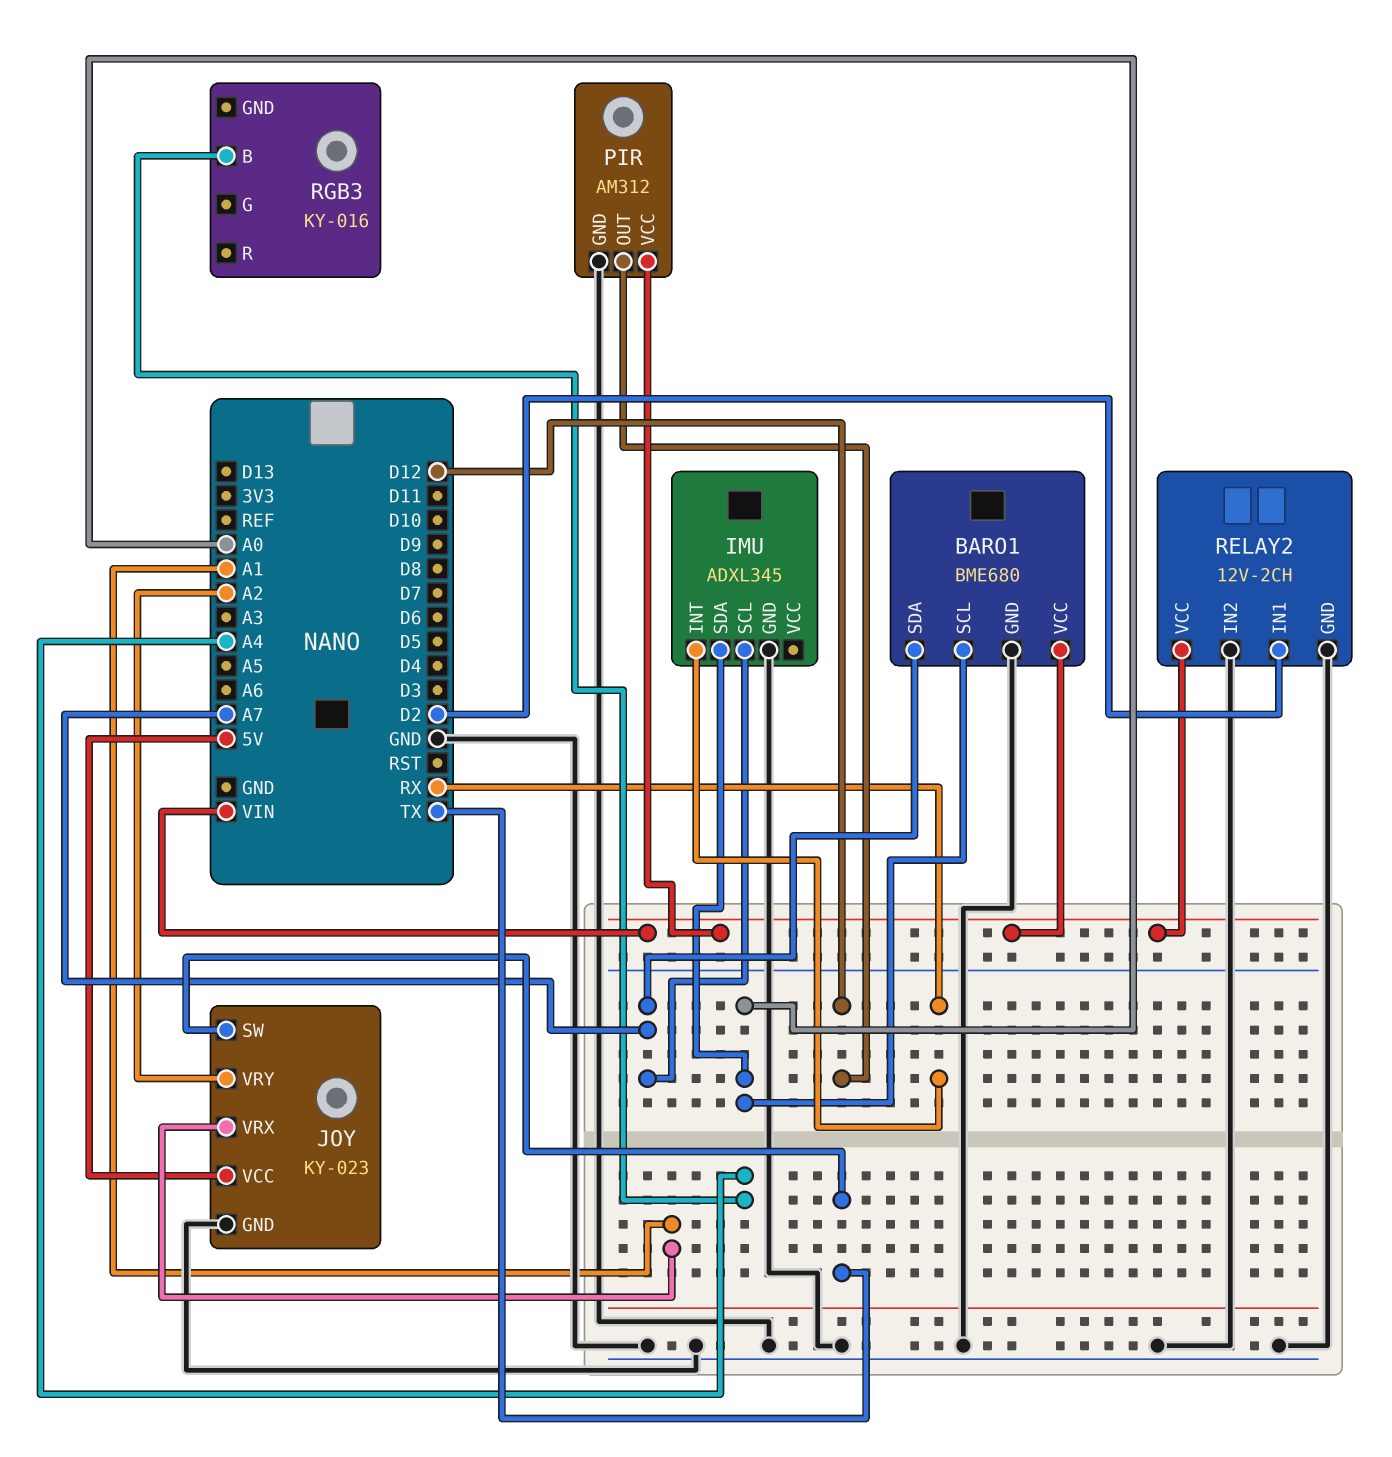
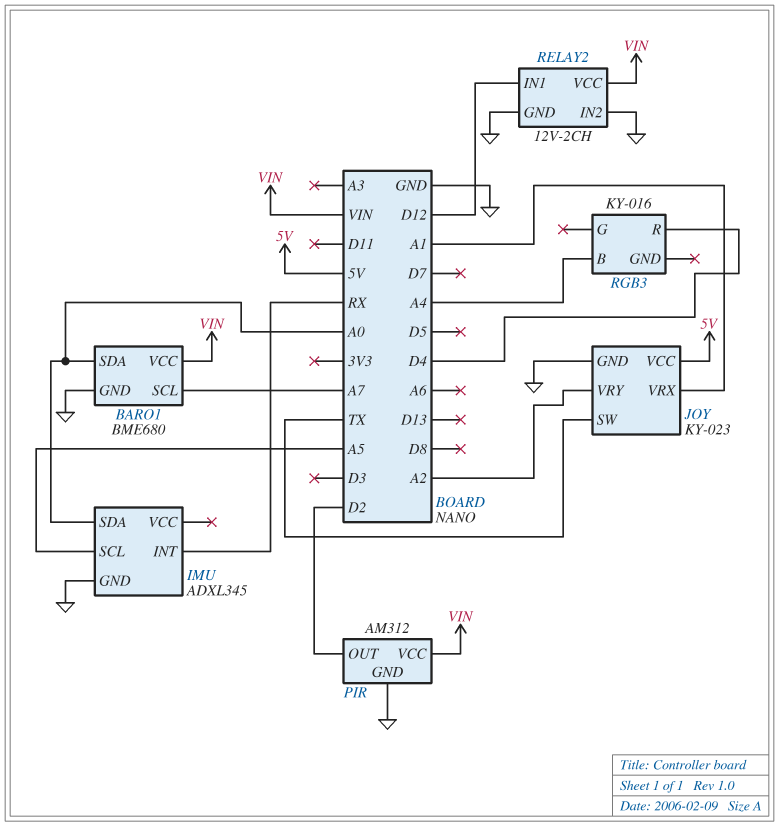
BARO1 pin SCL: A0 -> A7
BARO1 pin SDA: A7 -> A0
IMU pin SCL: A7 -> A5
PIR pin OUT: D12 -> D2
RELAY2 pin IN1: D2 -> D12
RGB3 pin R: none -> D4

